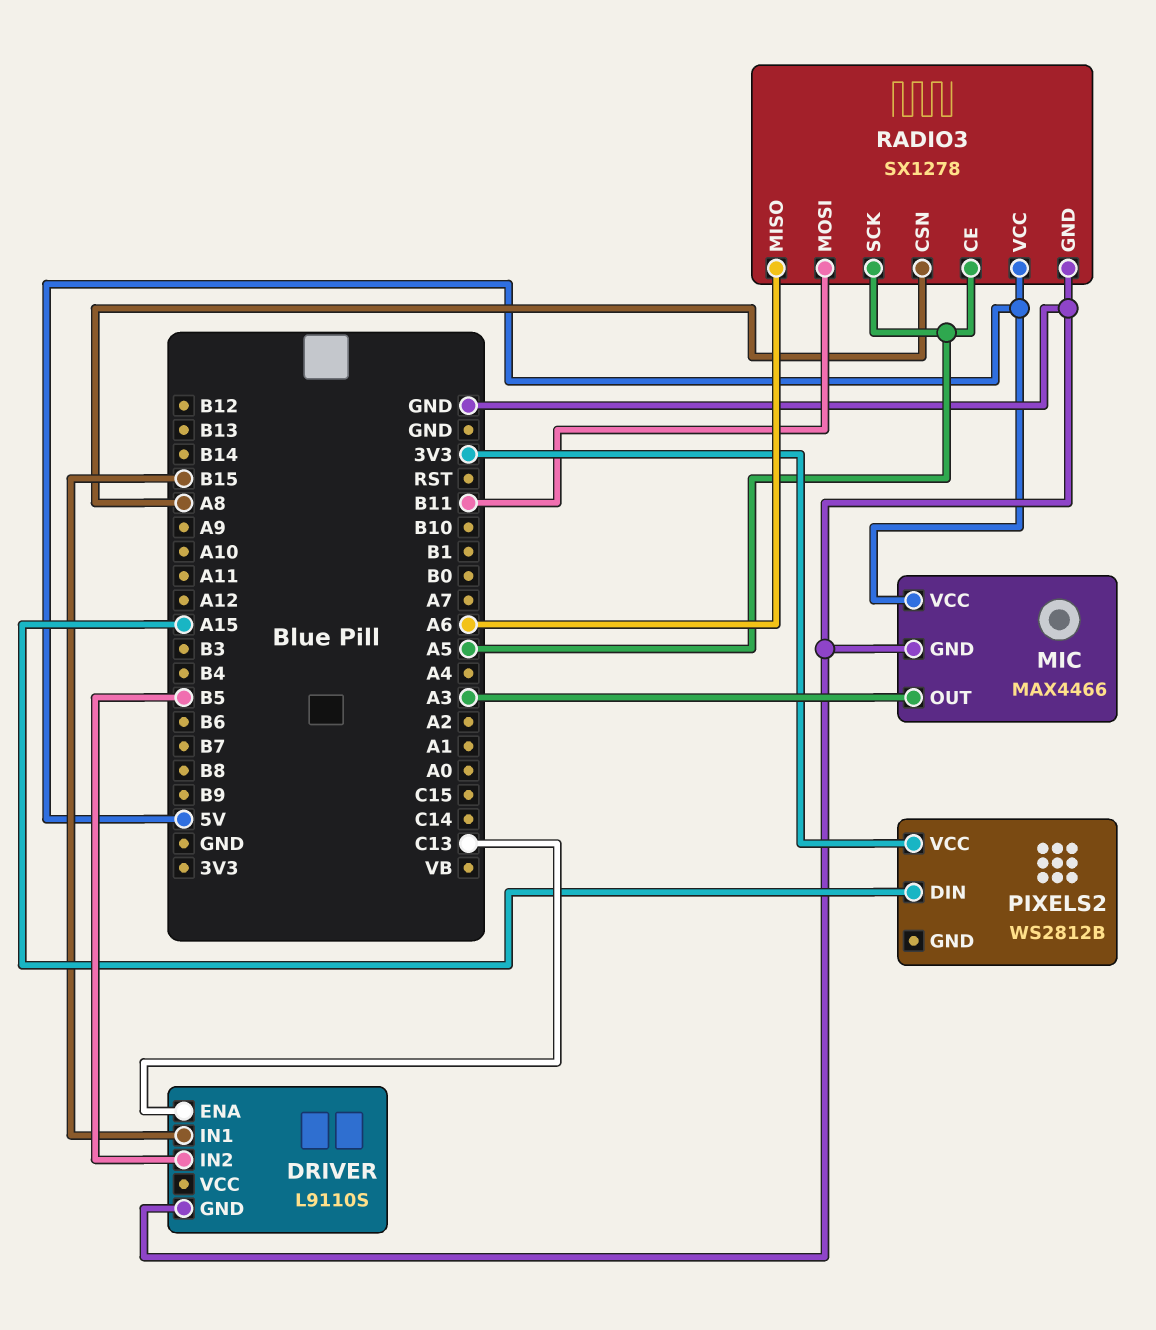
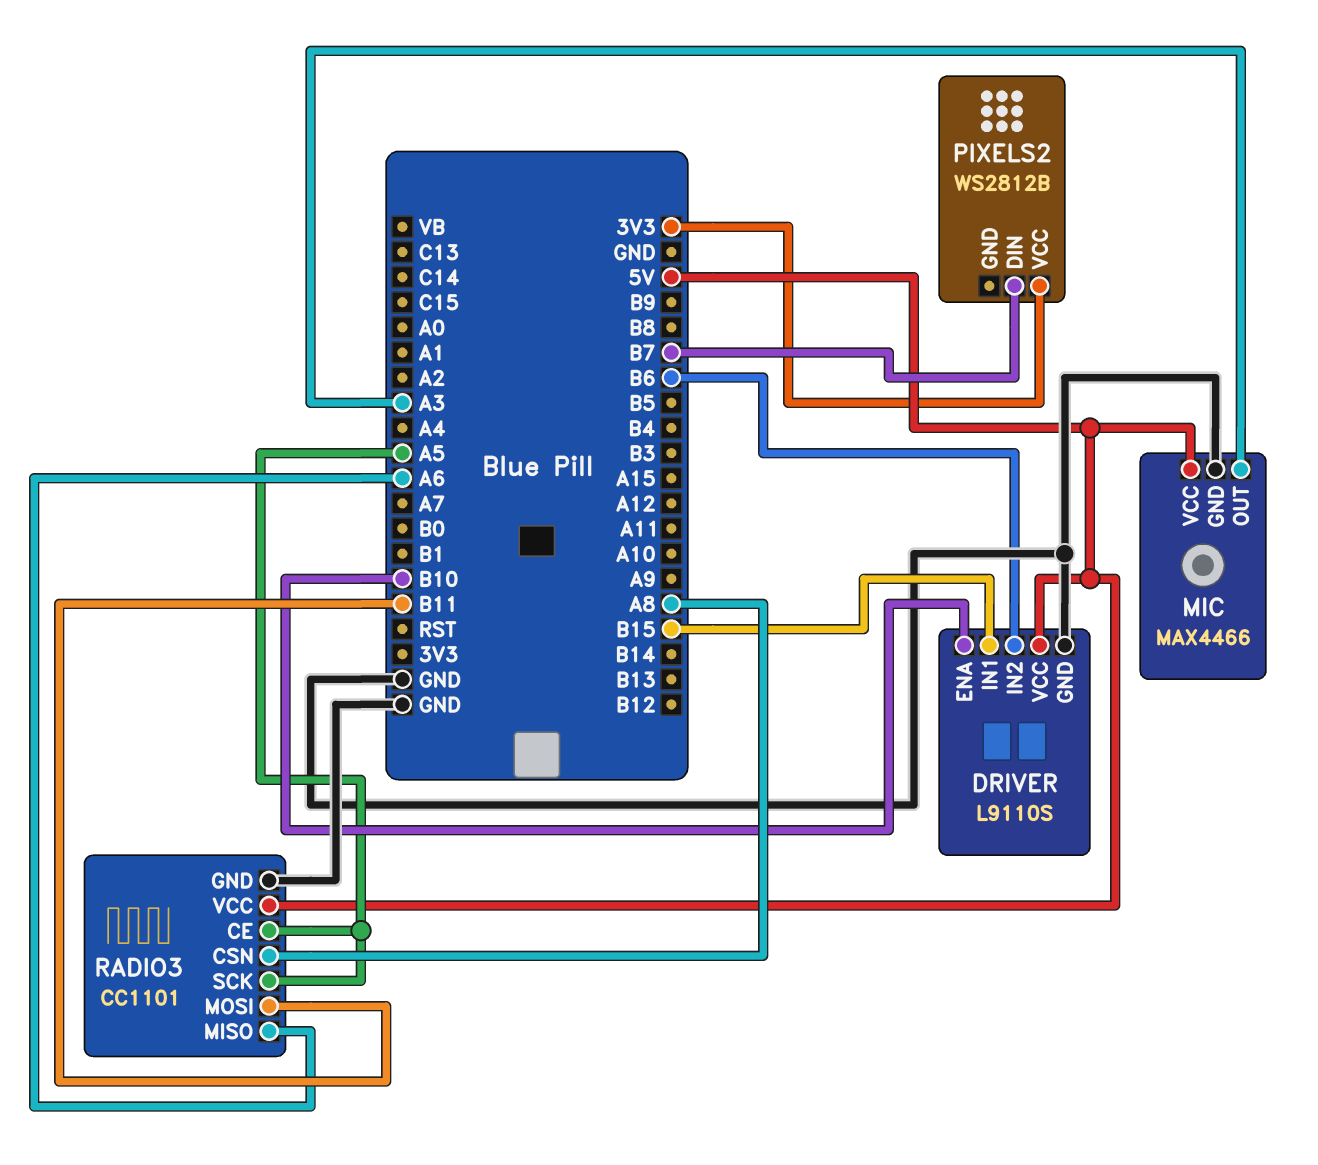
DRIVER pin ENA: C13 -> B10
DRIVER pin IN2: B5 -> B6
DRIVER pin VCC: none -> 5V
PIXELS2 pin DIN: A15 -> B7
RADIO3: SX1278 -> CC1101

